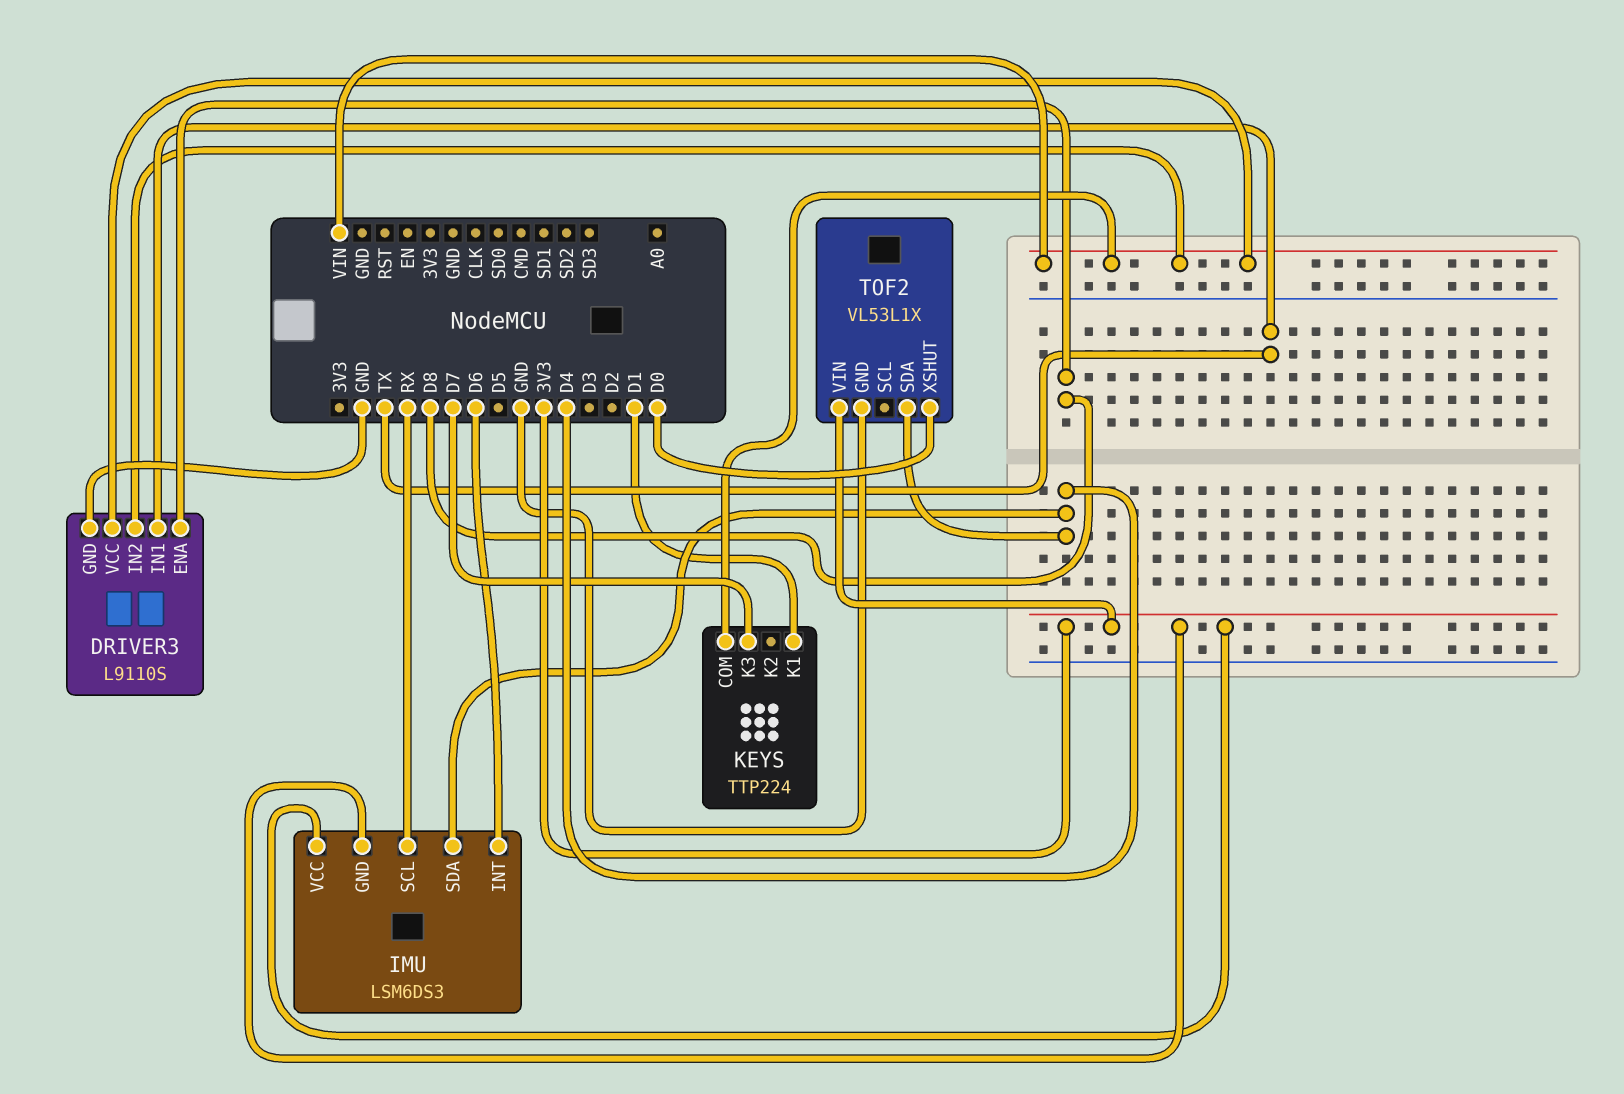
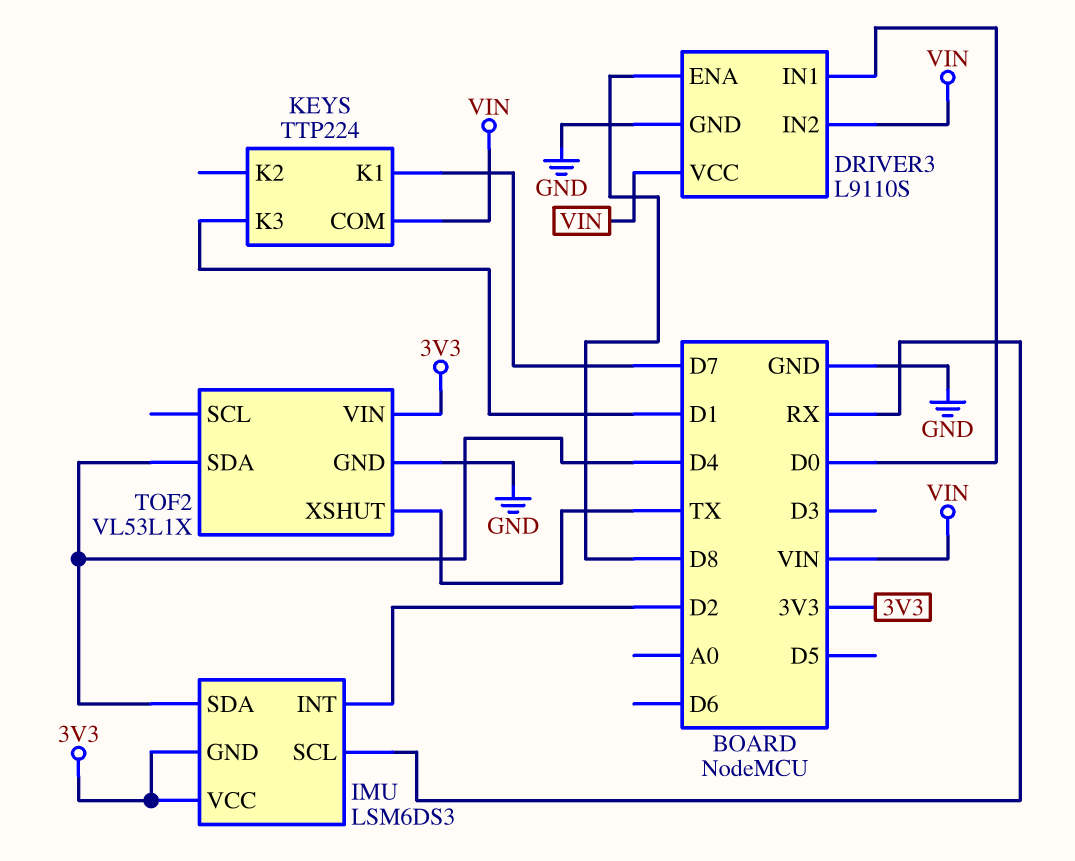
DRIVER3 pin IN1: TX -> D0
IMU pin INT: D6 -> D2
KEYS pin K1: D1 -> D7
KEYS pin K3: D7 -> D1
TOF2 pin XSHUT: D0 -> TX

